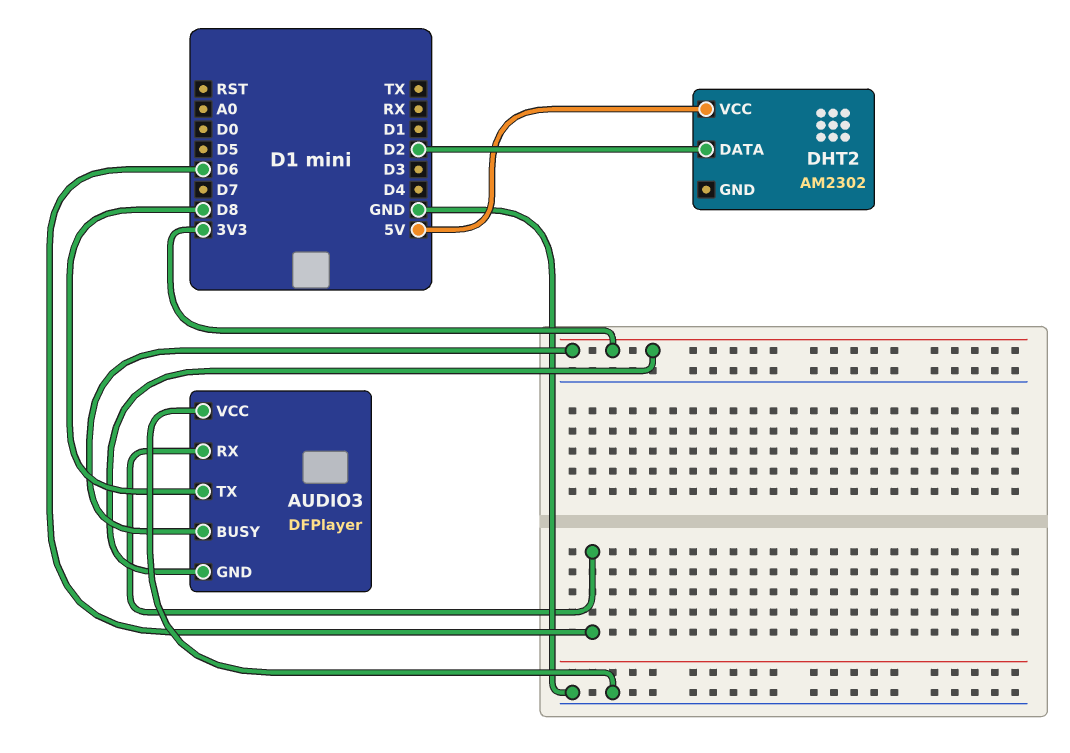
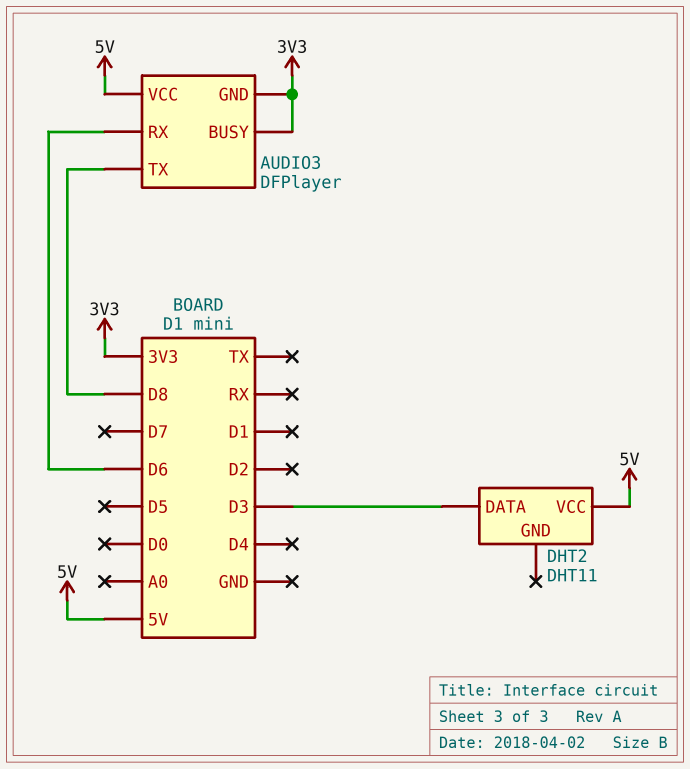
AUDIO3 pin VCC: GND -> 5V
DHT2: AM2302 -> DHT11
DHT2 pin DATA: D2 -> D3

